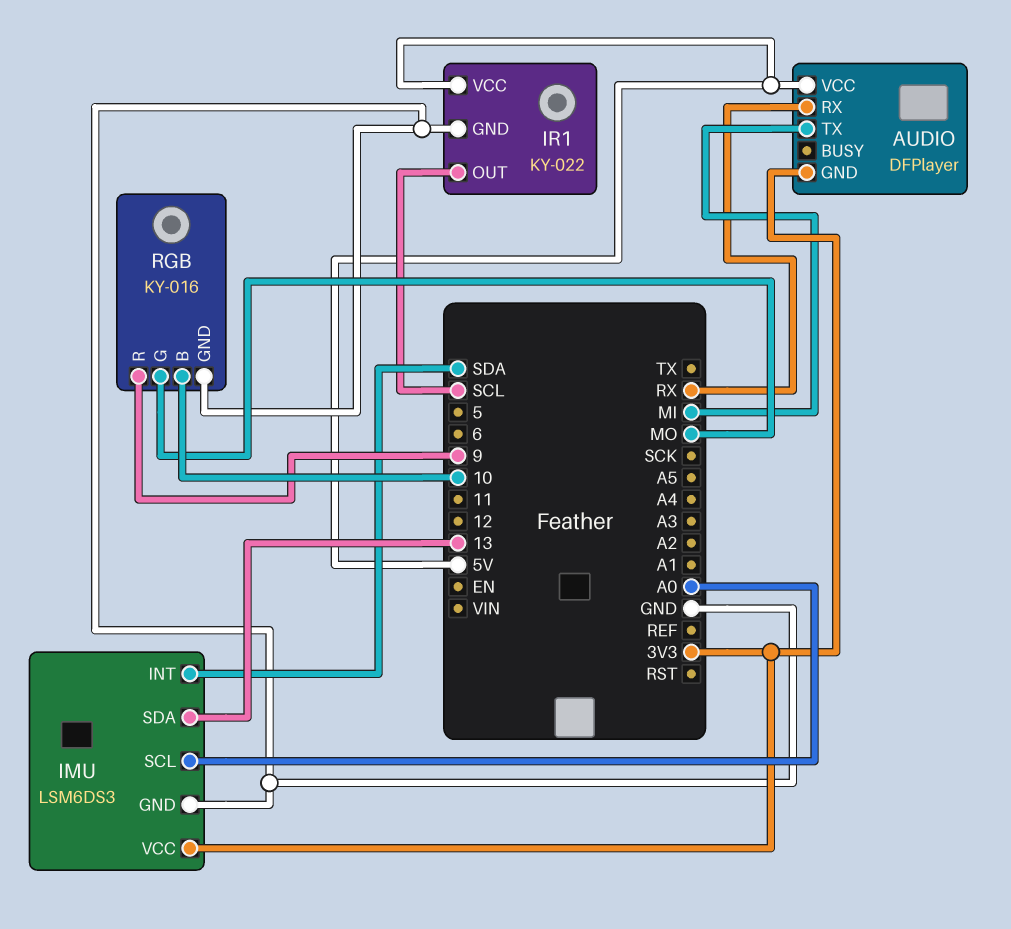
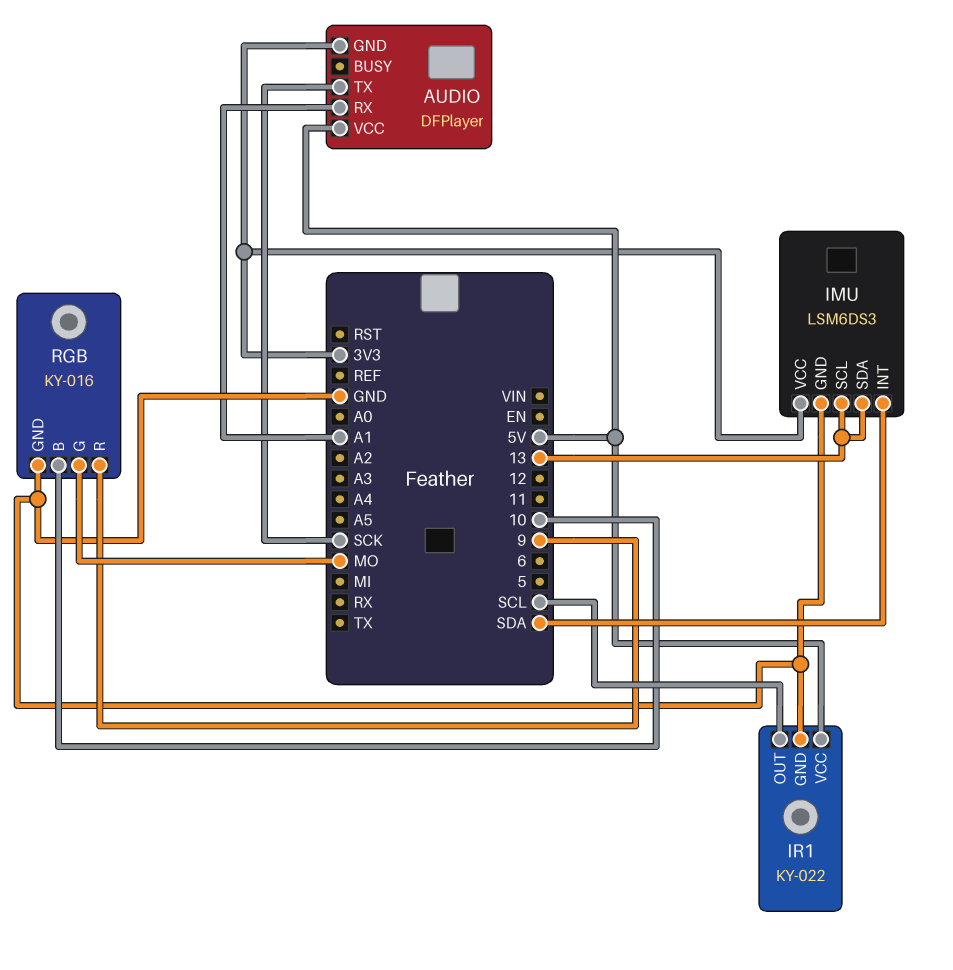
AUDIO pin RX: RX -> A1
AUDIO pin TX: MI -> SCK
IMU pin SCL: A0 -> 13

